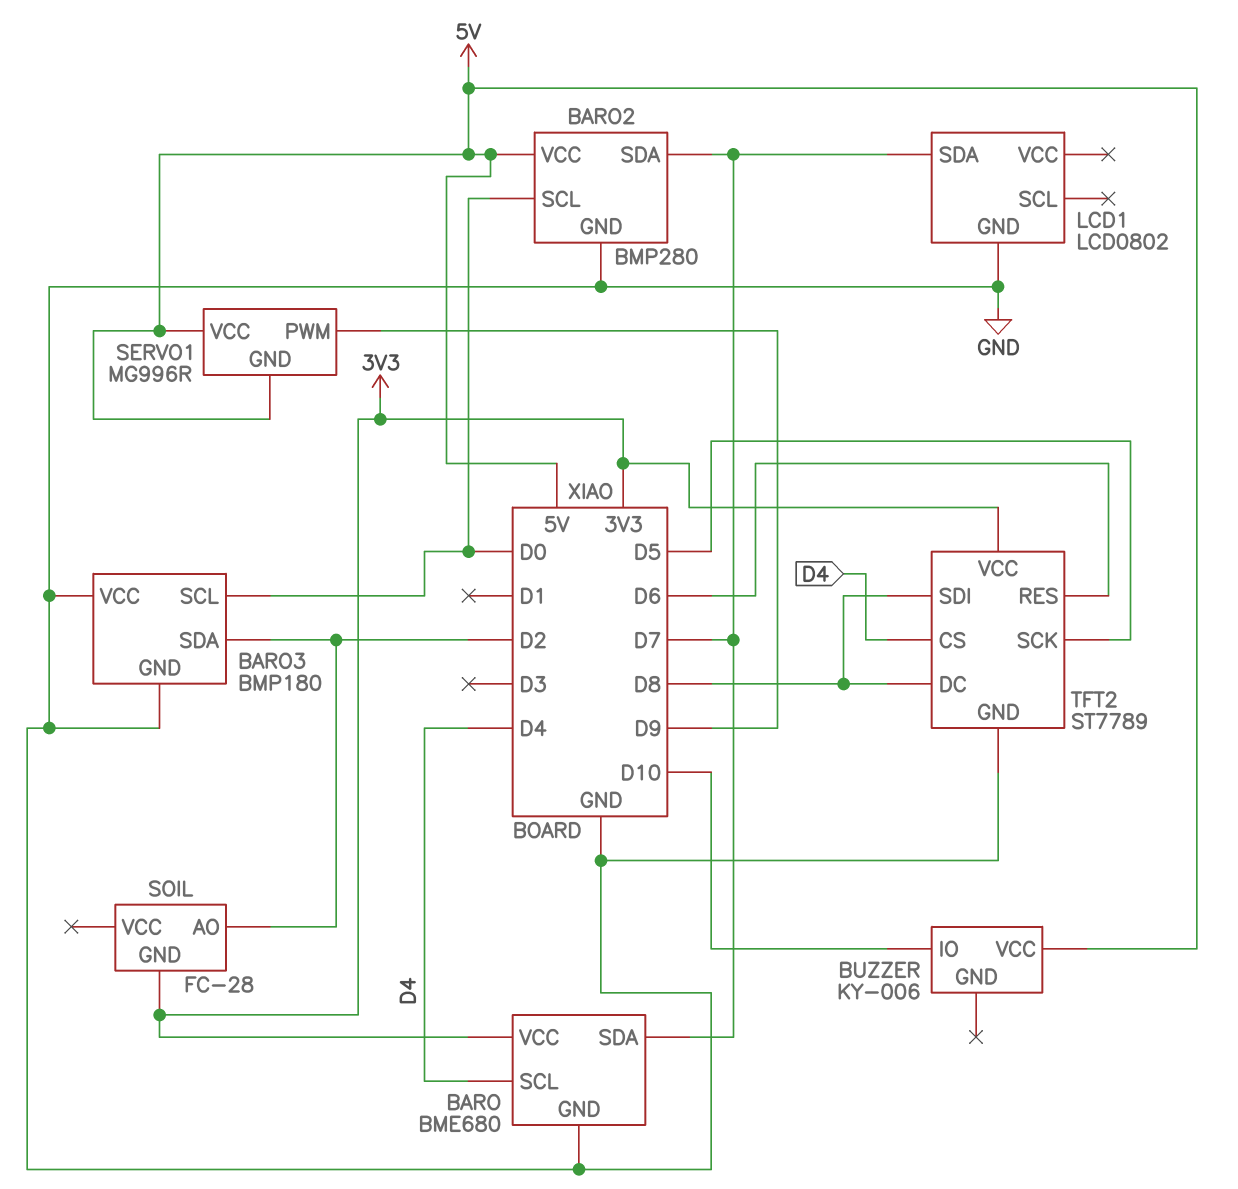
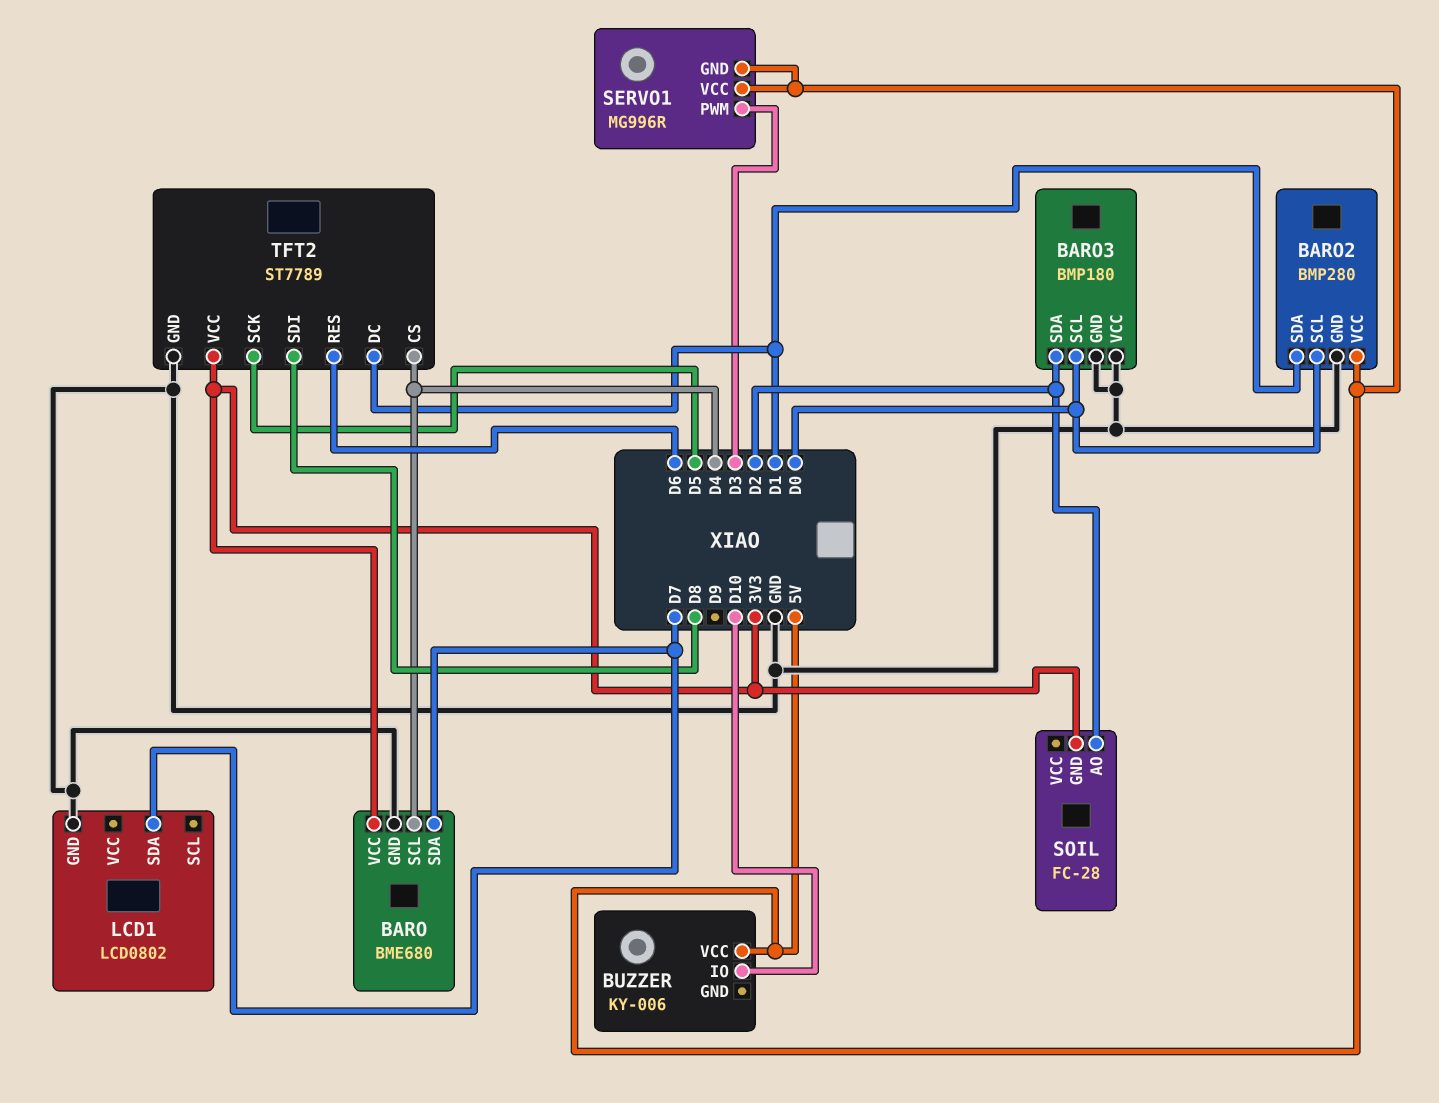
BARO2 pin SDA: D7 -> D1
SERVO1 pin PWM: D9 -> D3
TFT2 pin DC: D8 -> D1

